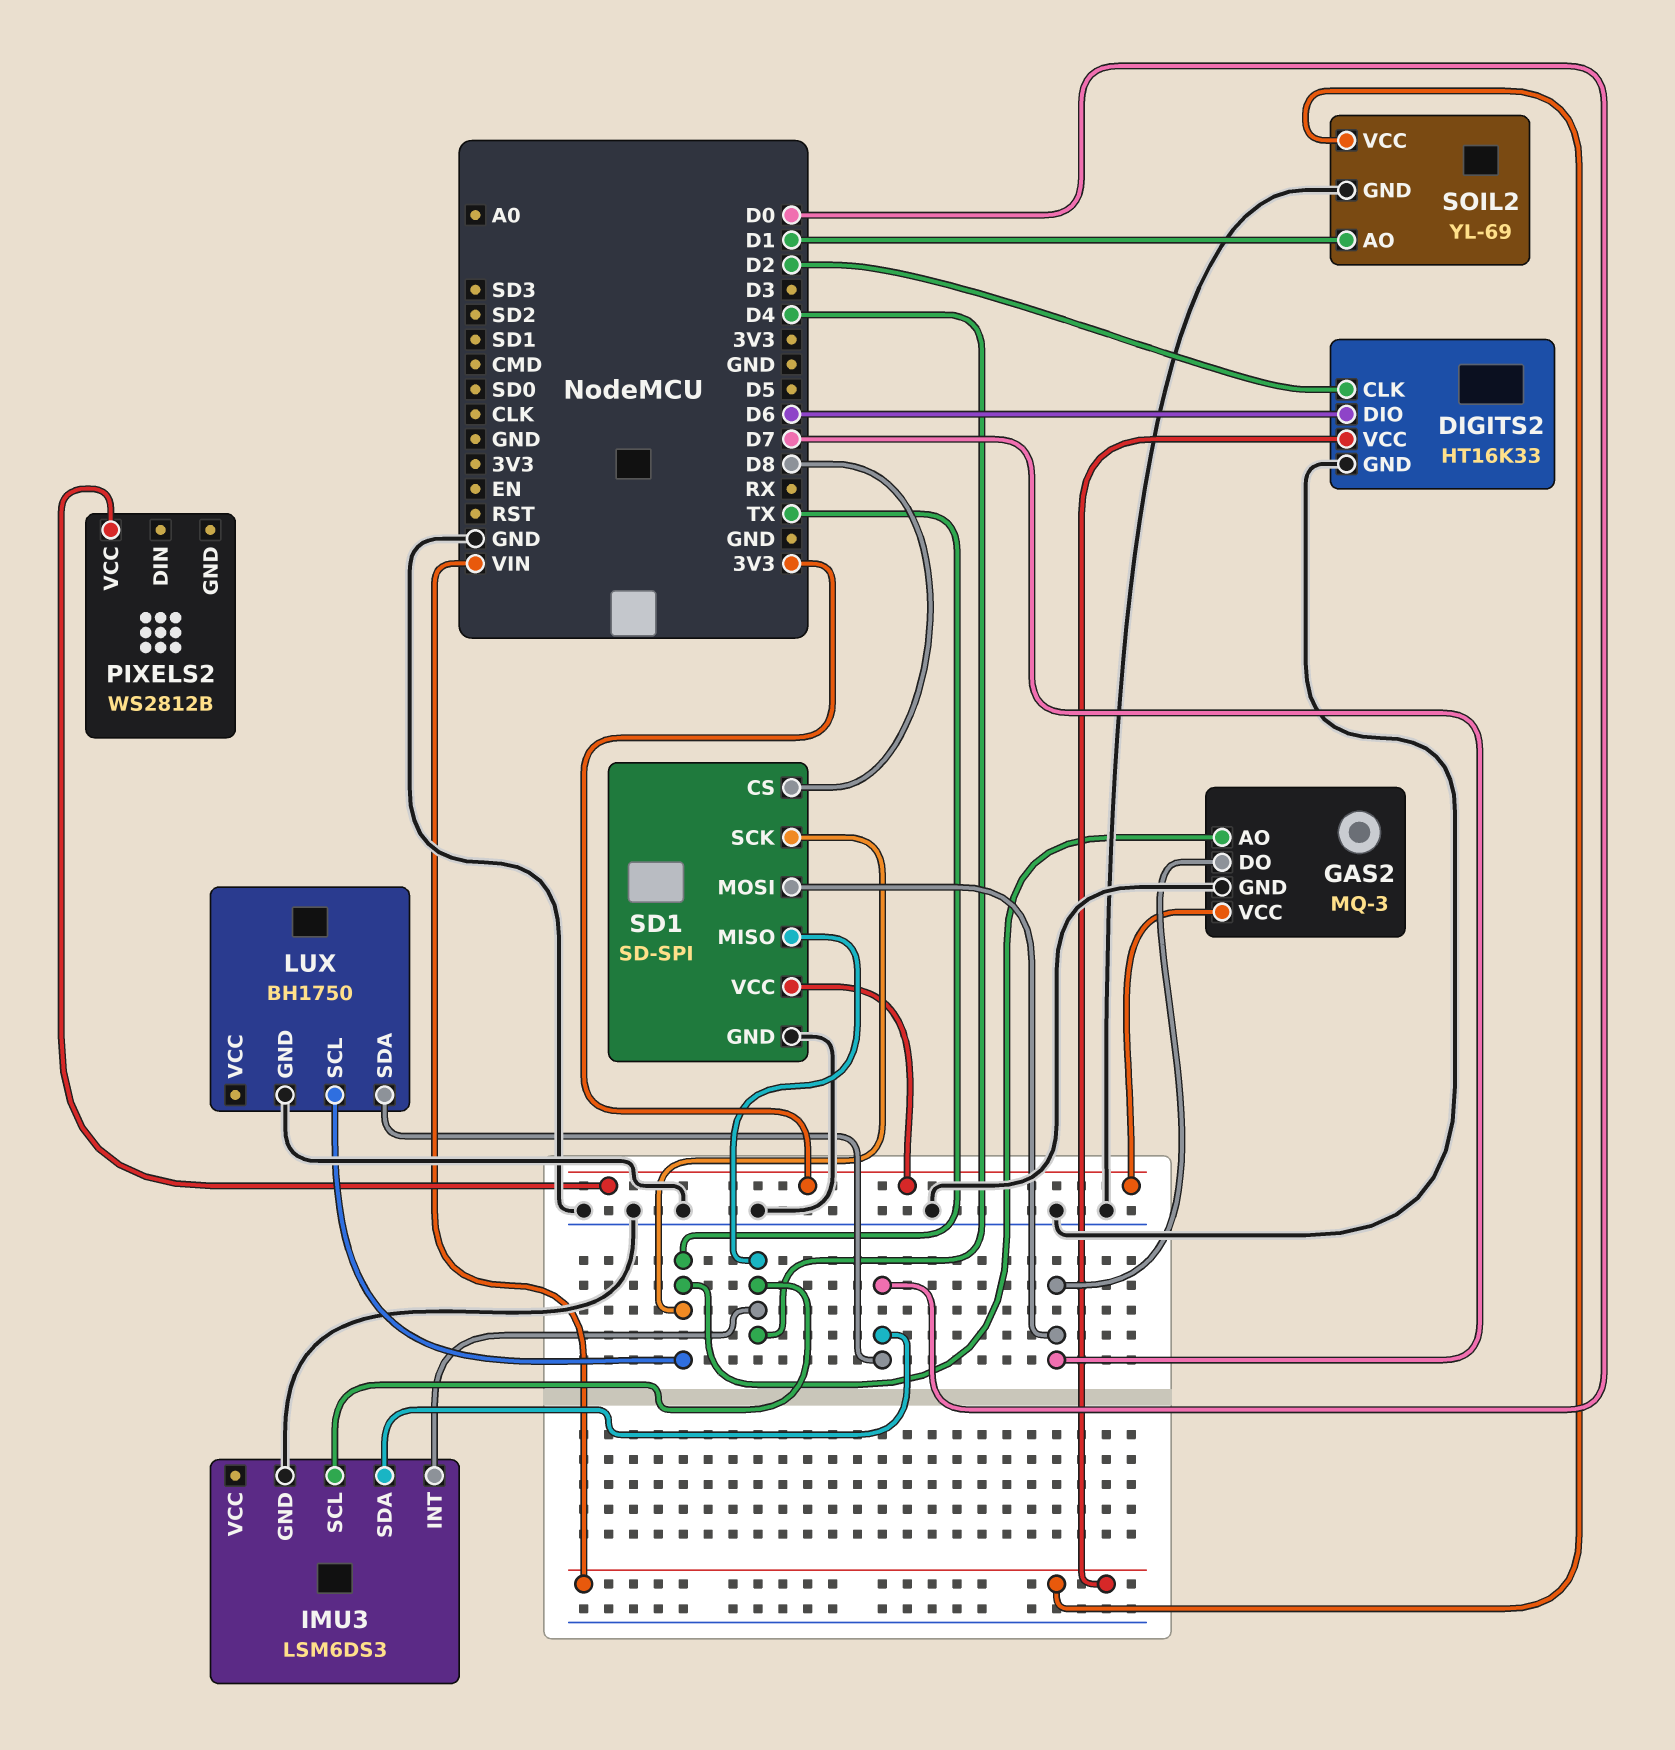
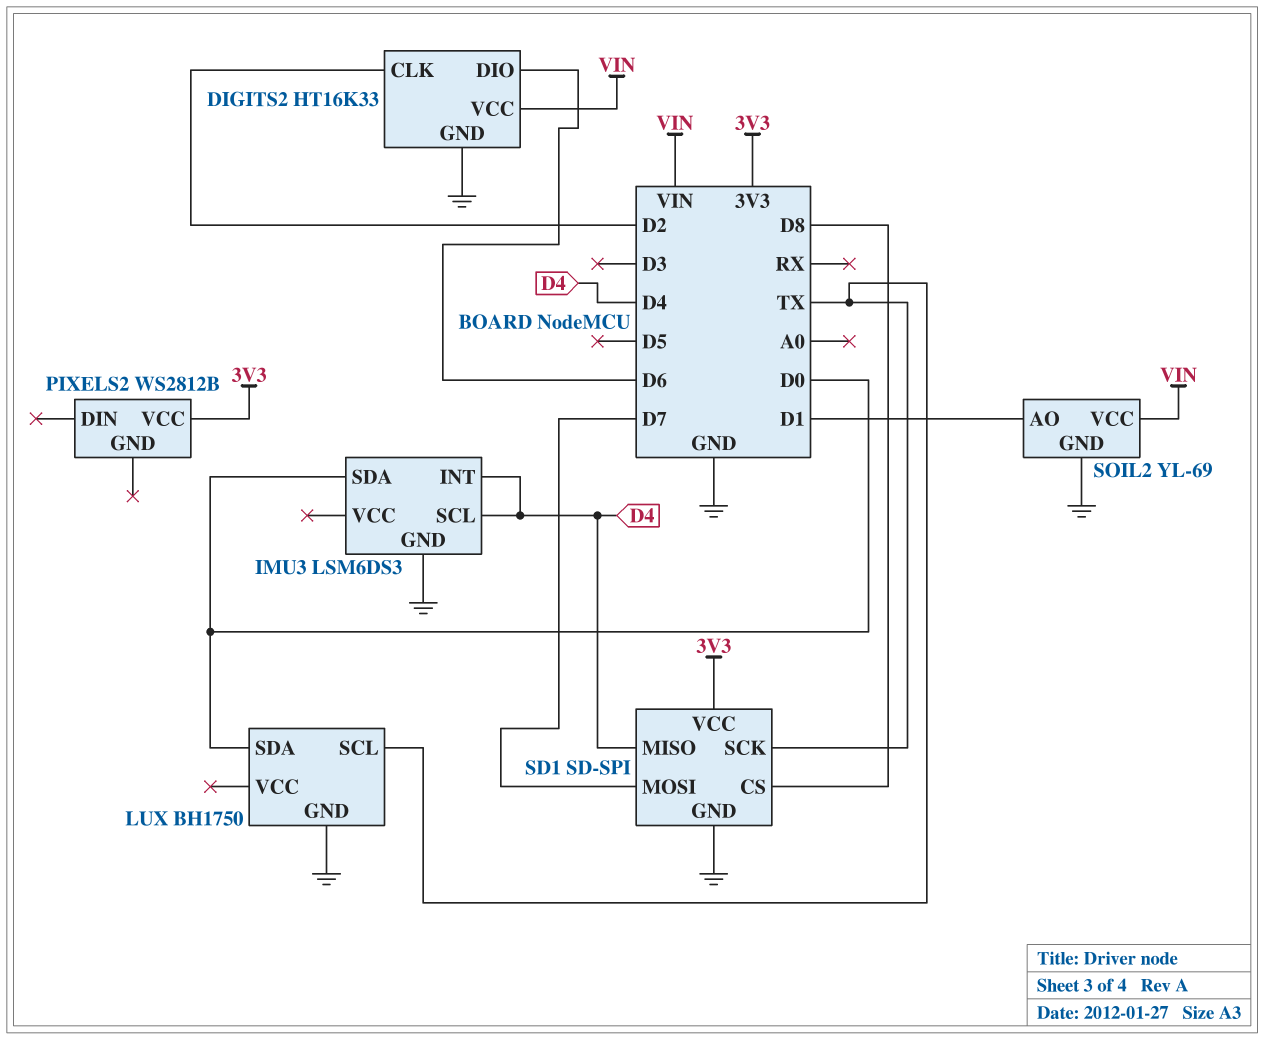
GAS2: MQ-3 -> none
GAS2 pin AO: TX -> none
GAS2 pin DO: D7 -> none
GAS2 pin GND: GND -> none
GAS2 pin VCC: 3V3 -> none

